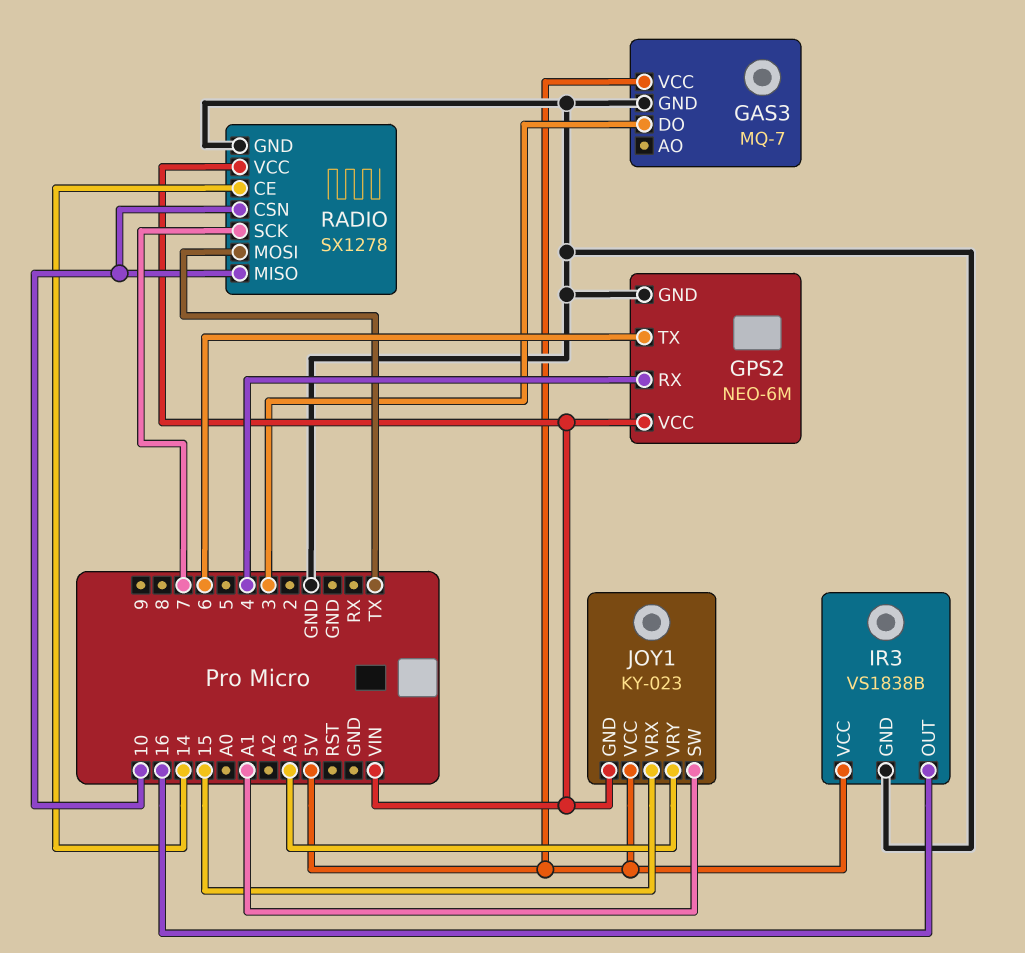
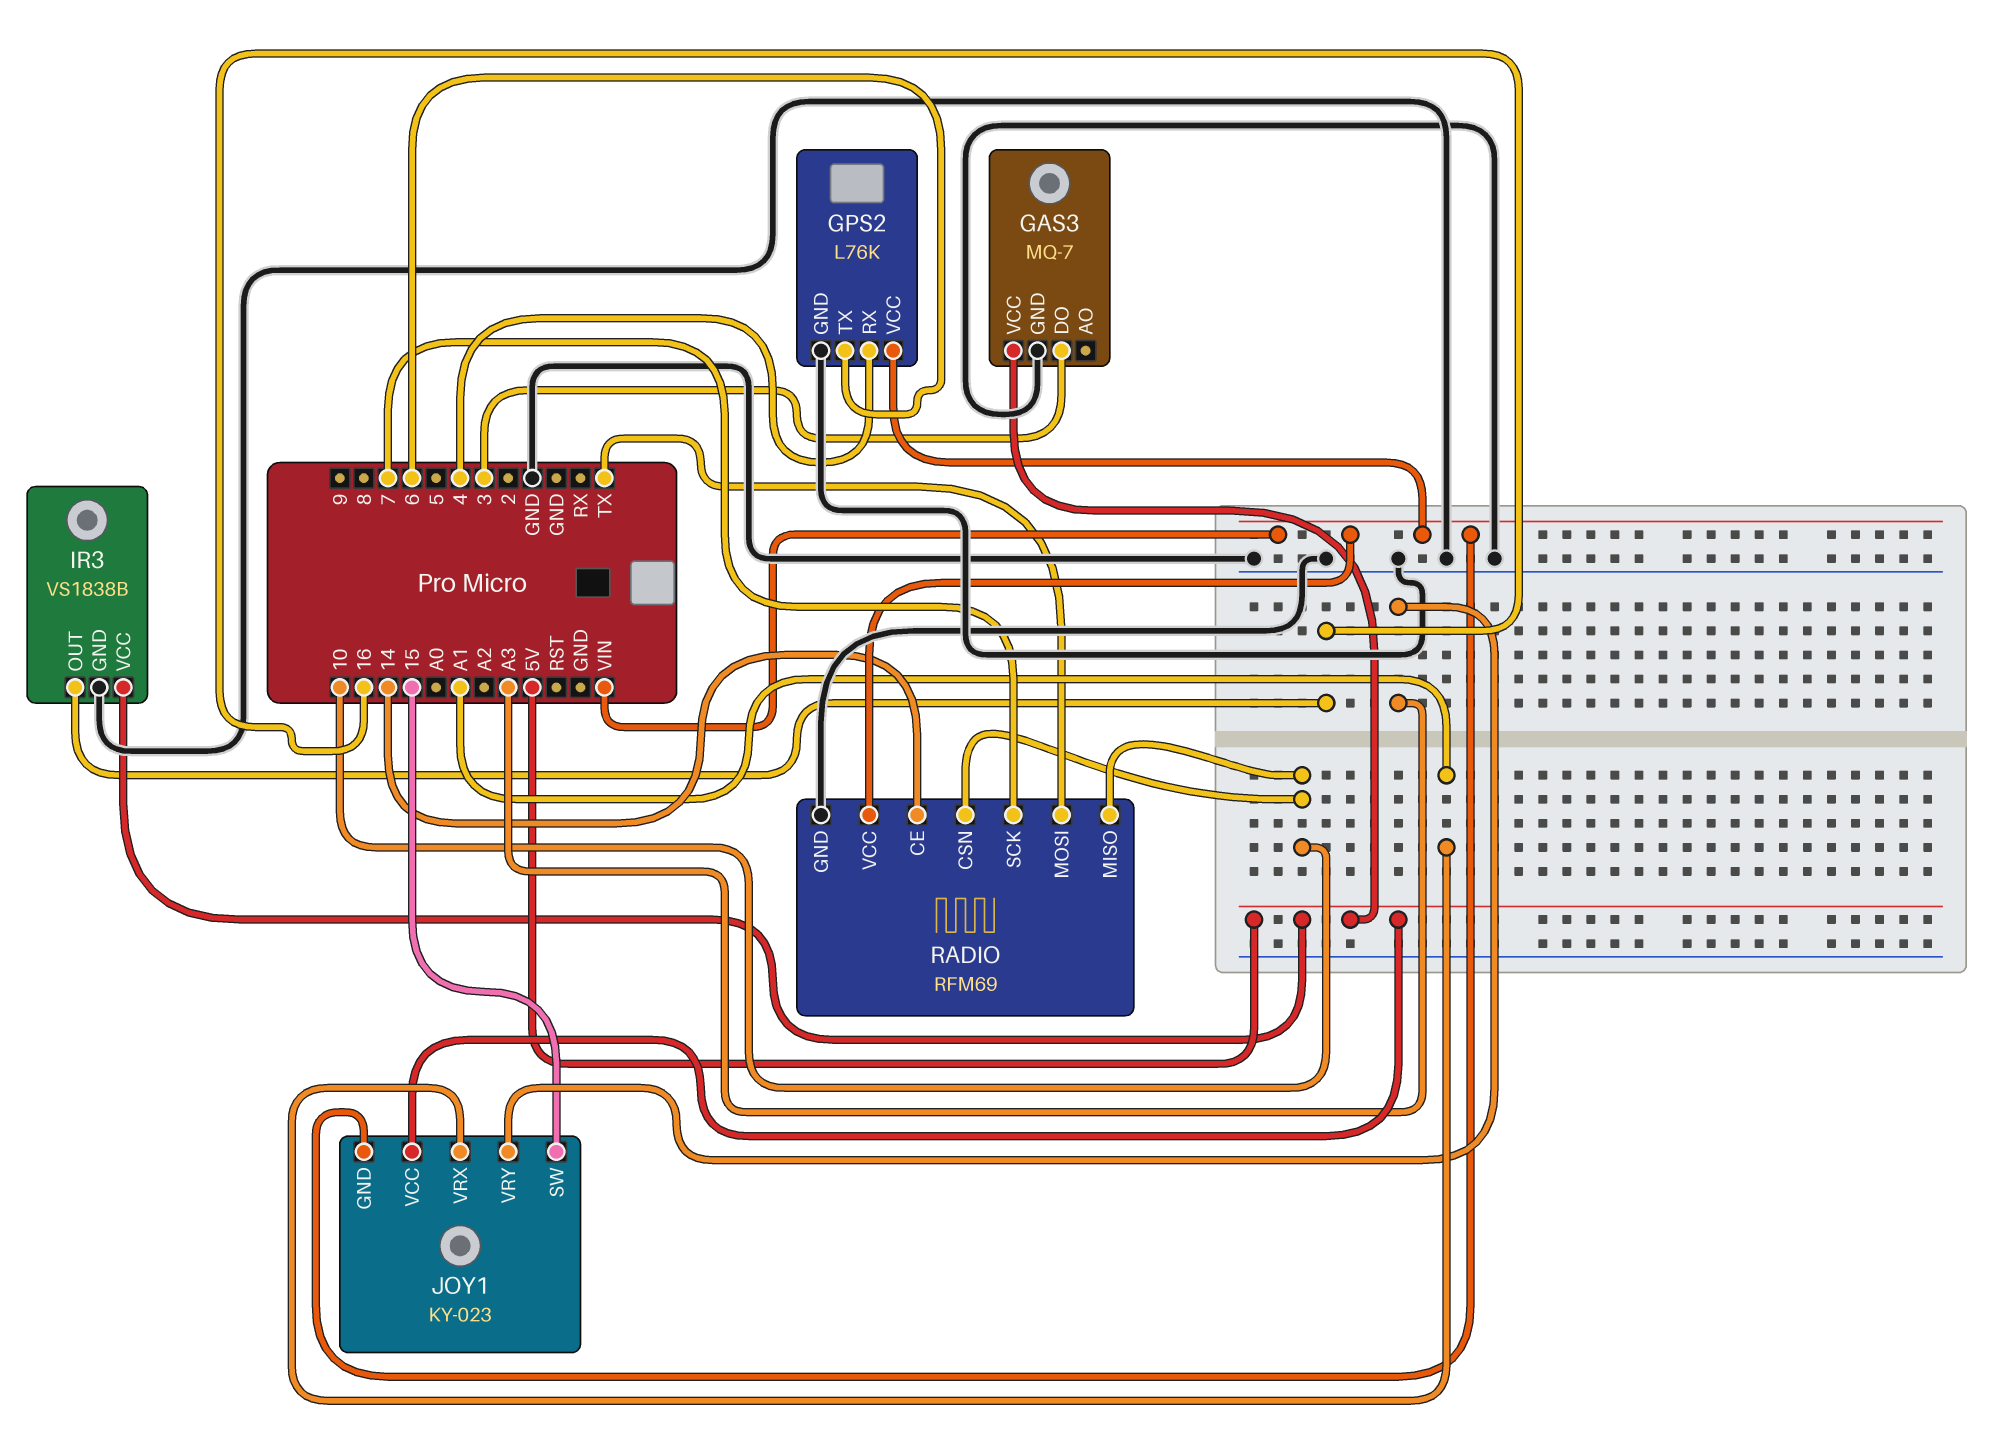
GPS2: NEO-6M -> L76K
JOY1 pin SW: A1 -> 15
JOY1 pin VRX: 15 -> A1
RADIO: SX1278 -> RFM69

